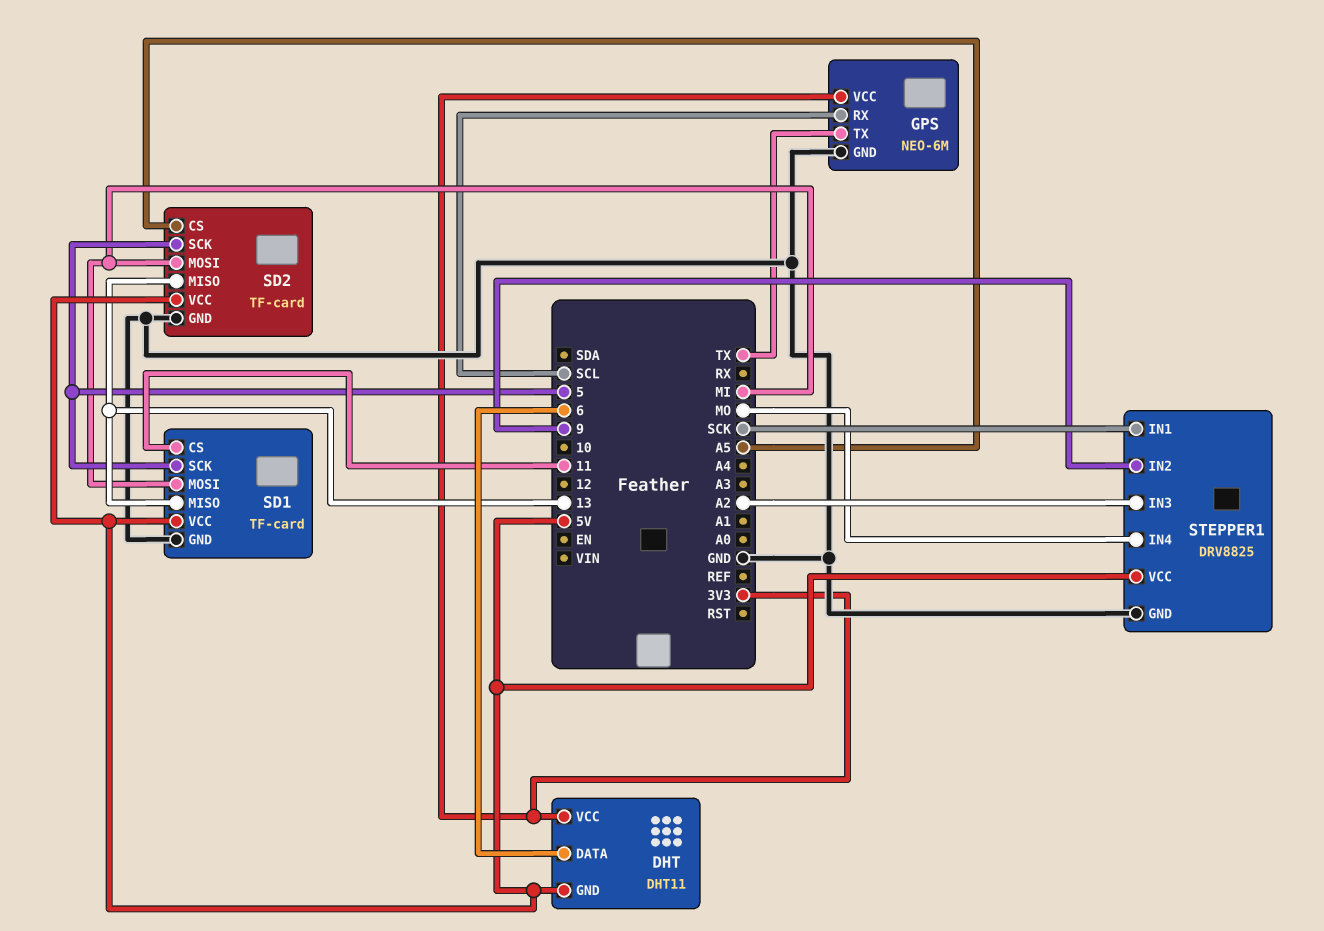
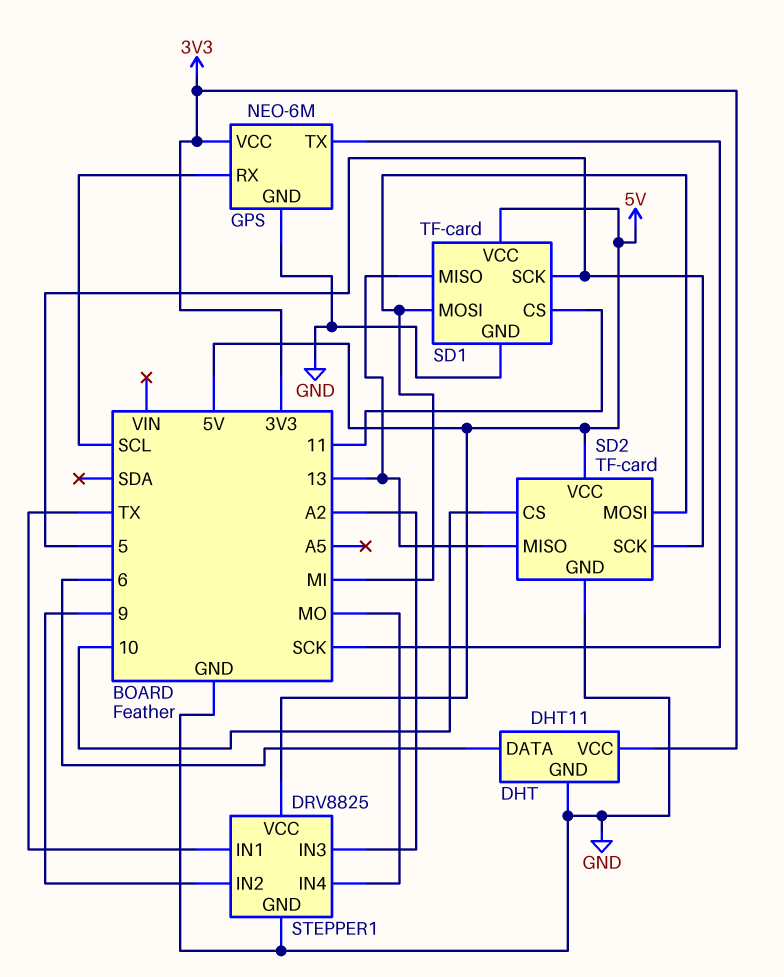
DHT pin GND: 5V -> GND
GPS pin TX: TX -> SCK
SD2 pin CS: A5 -> 10
STEPPER1 pin IN1: SCK -> TX

